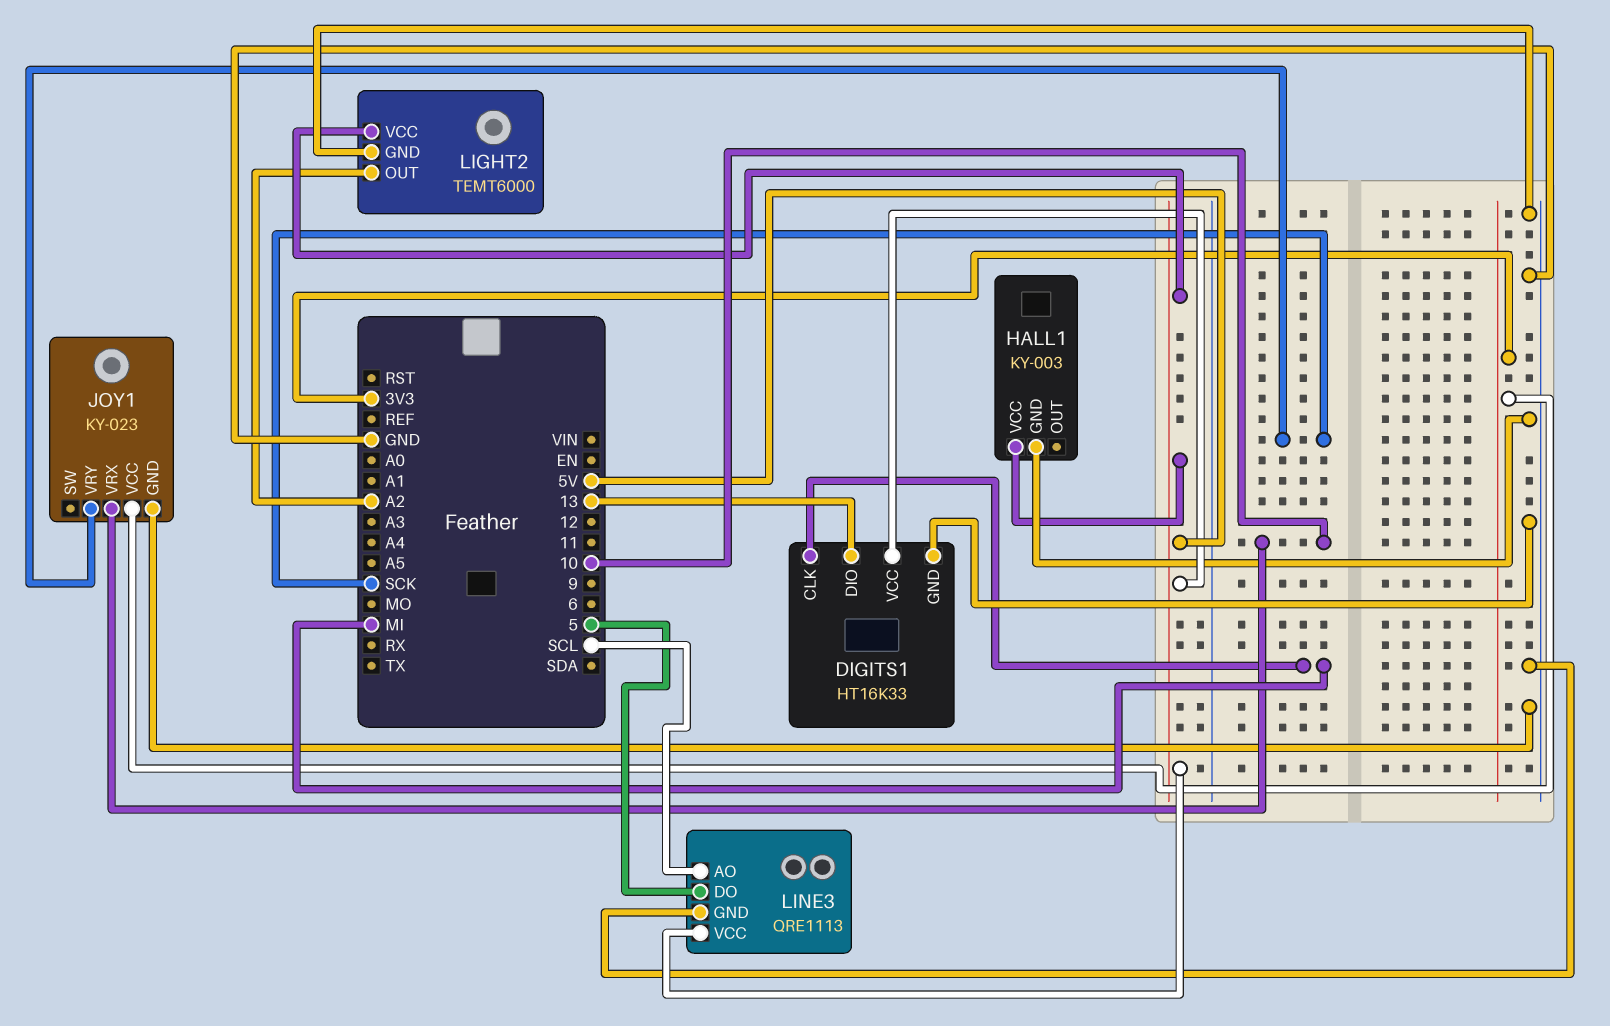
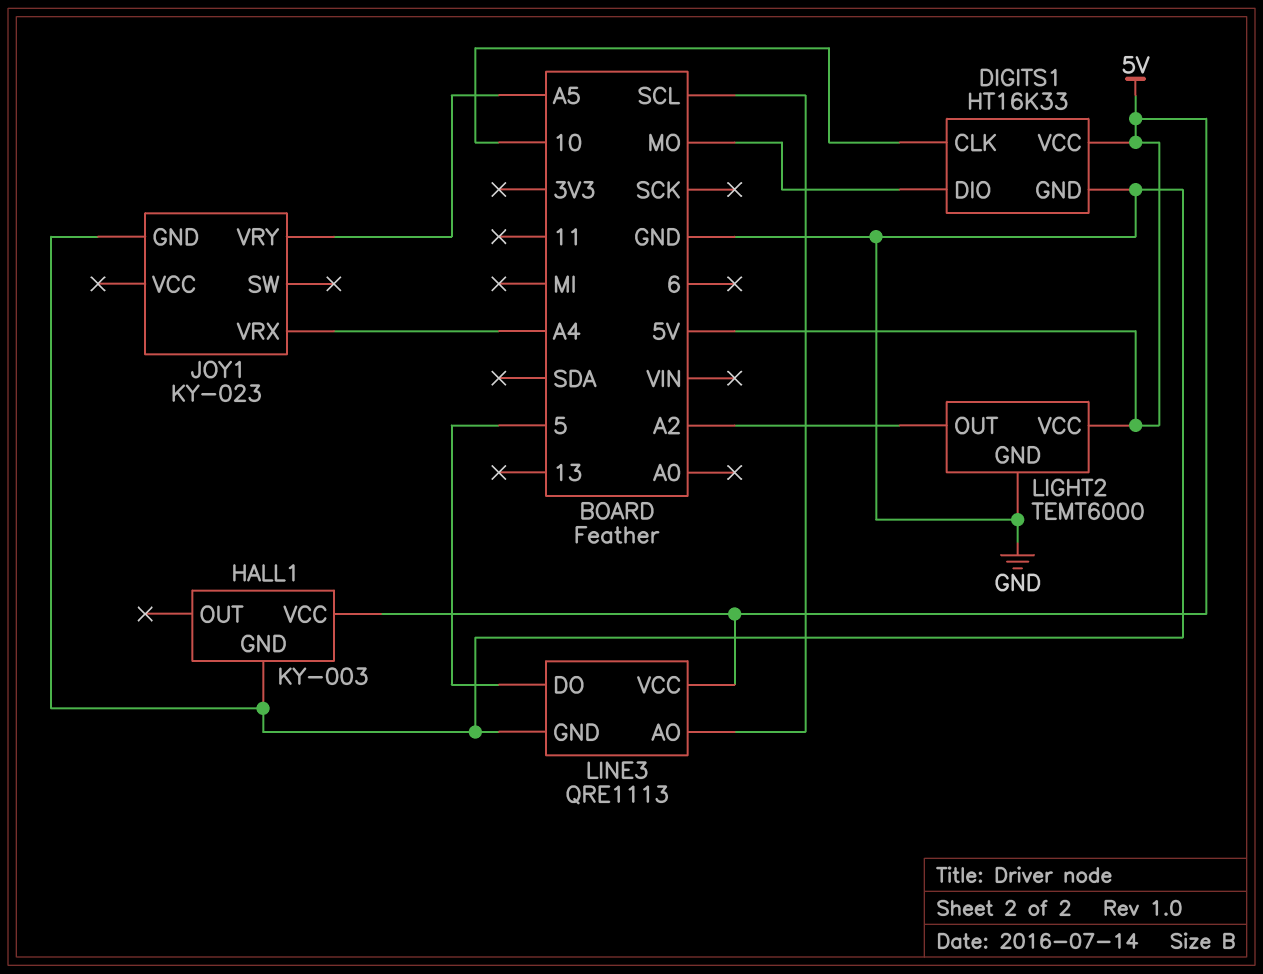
DIGITS1 pin CLK: MI -> 10
DIGITS1 pin DIO: 13 -> MO
JOY1 pin VCC: 3V3 -> none
JOY1 pin VRX: 10 -> A4
JOY1 pin VRY: SCK -> A5

